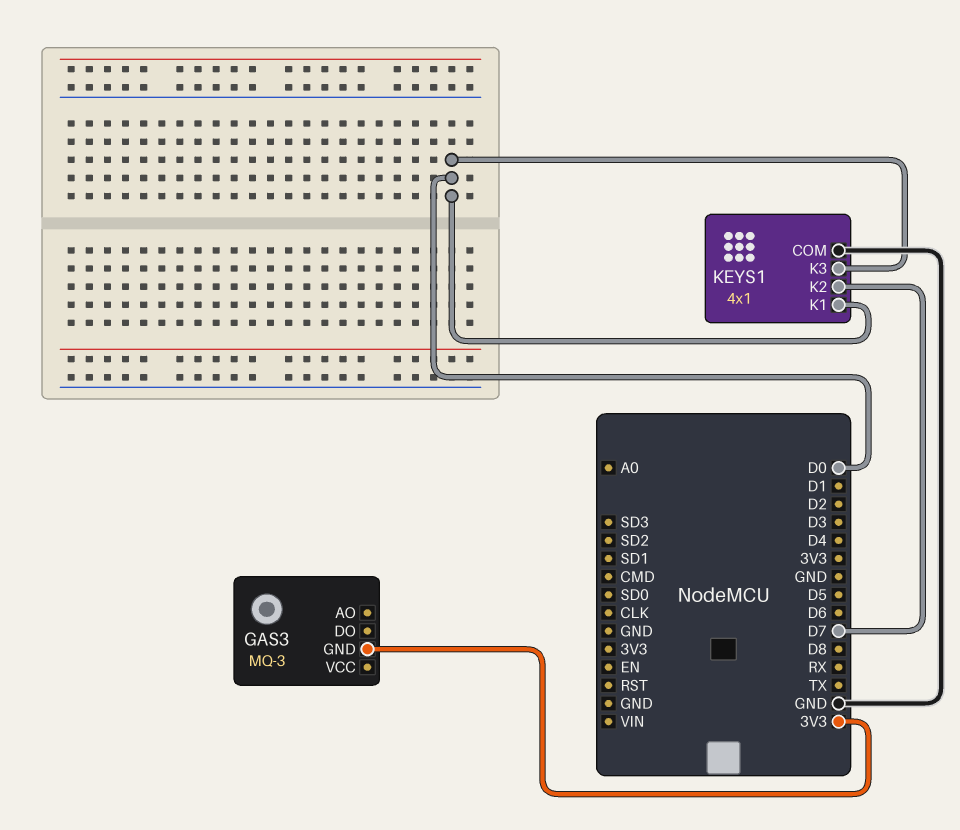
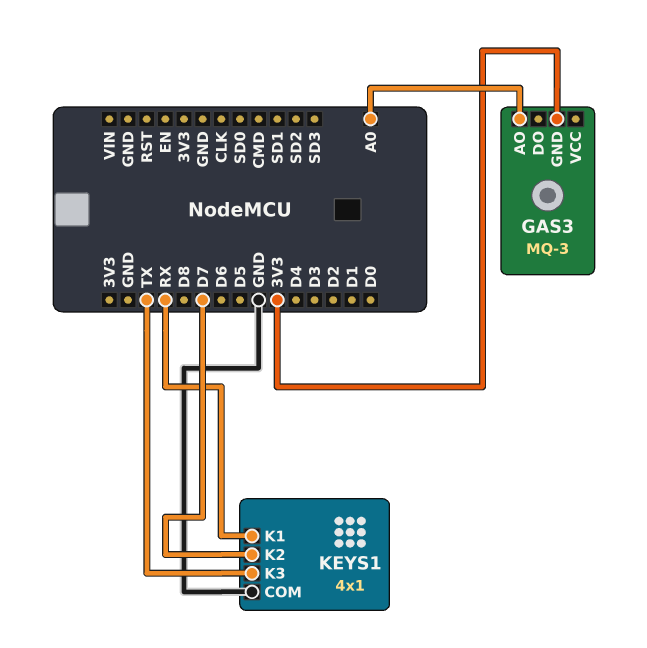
GAS3 pin AO: none -> A0
KEYS1 pin K1: D0 -> RX
KEYS1 pin K3: D0 -> TX

